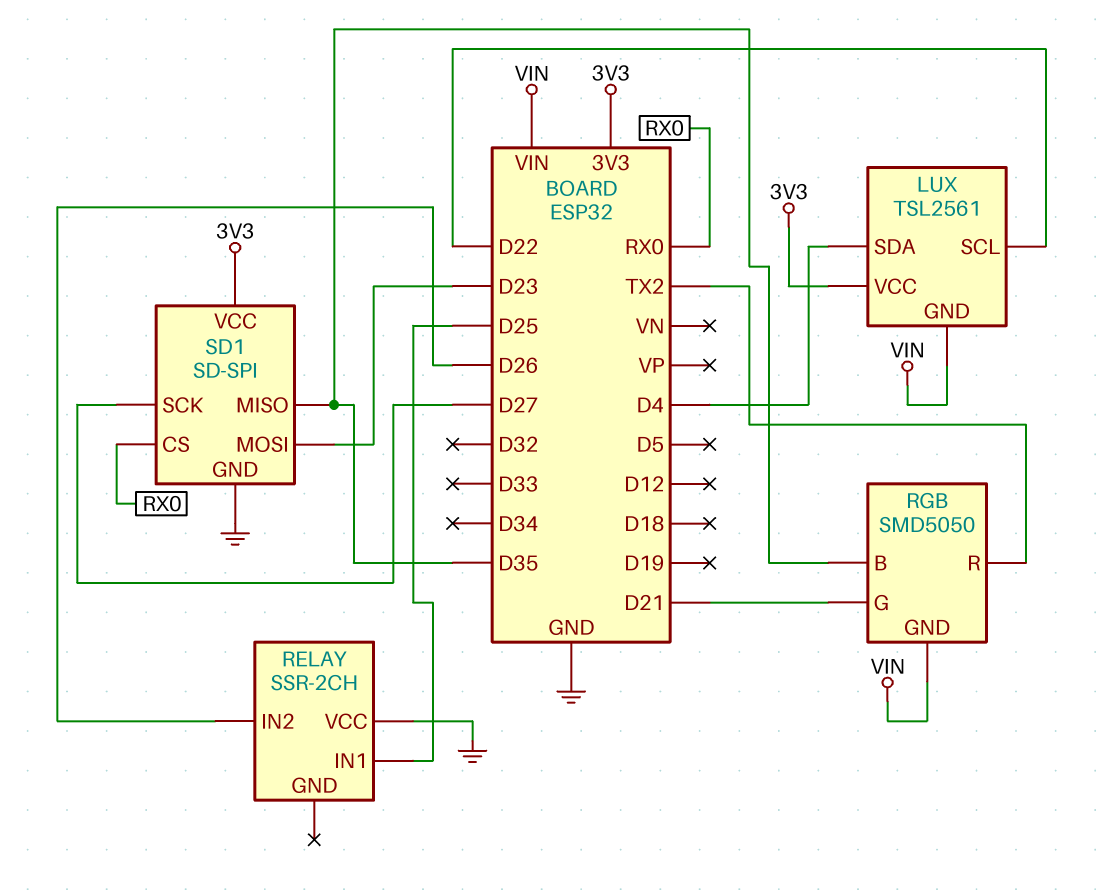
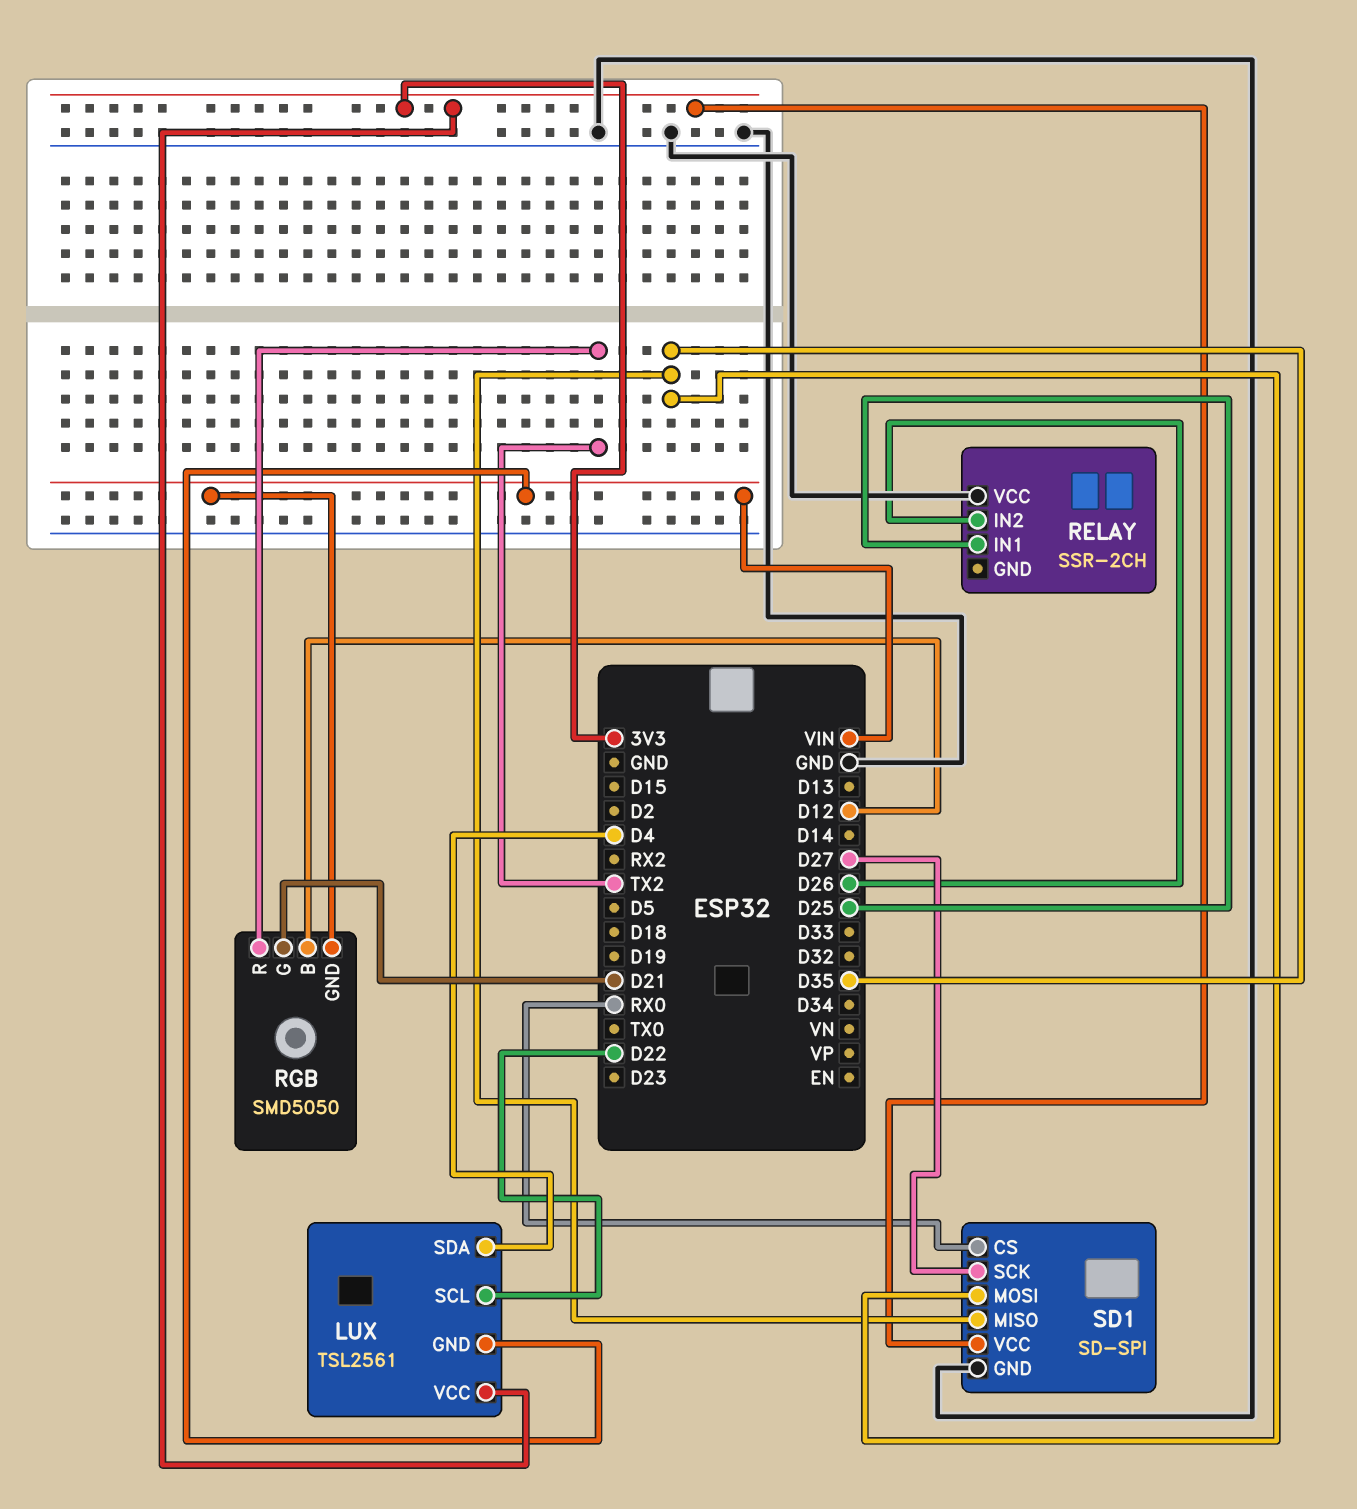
RGB pin B: D35 -> D12
SD1 pin MOSI: D23 -> D35

